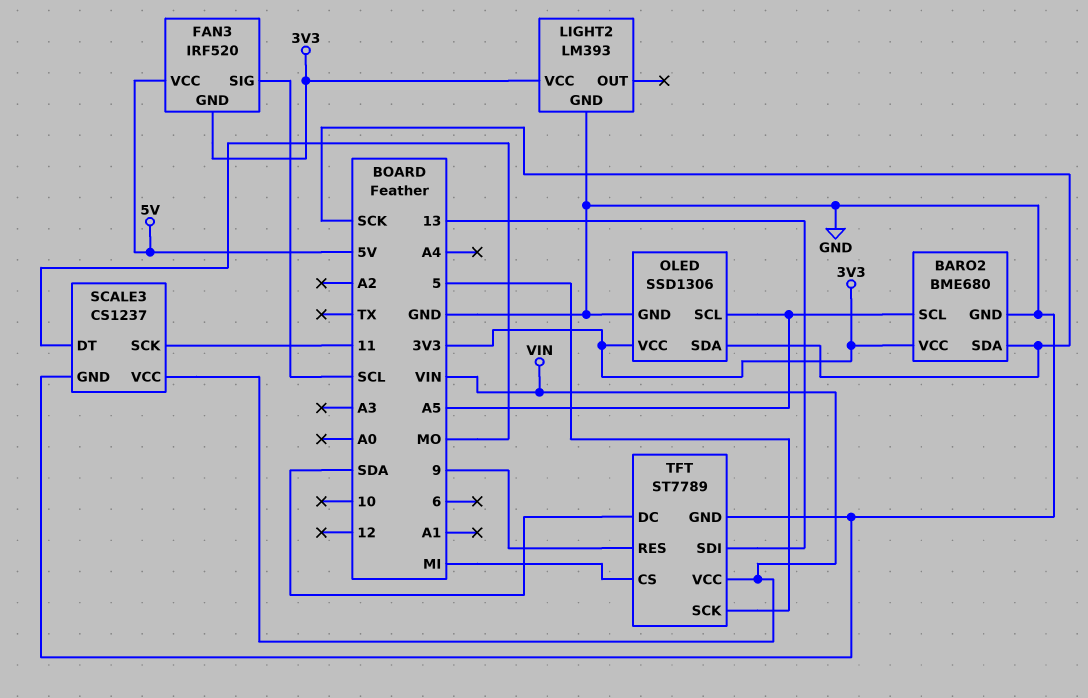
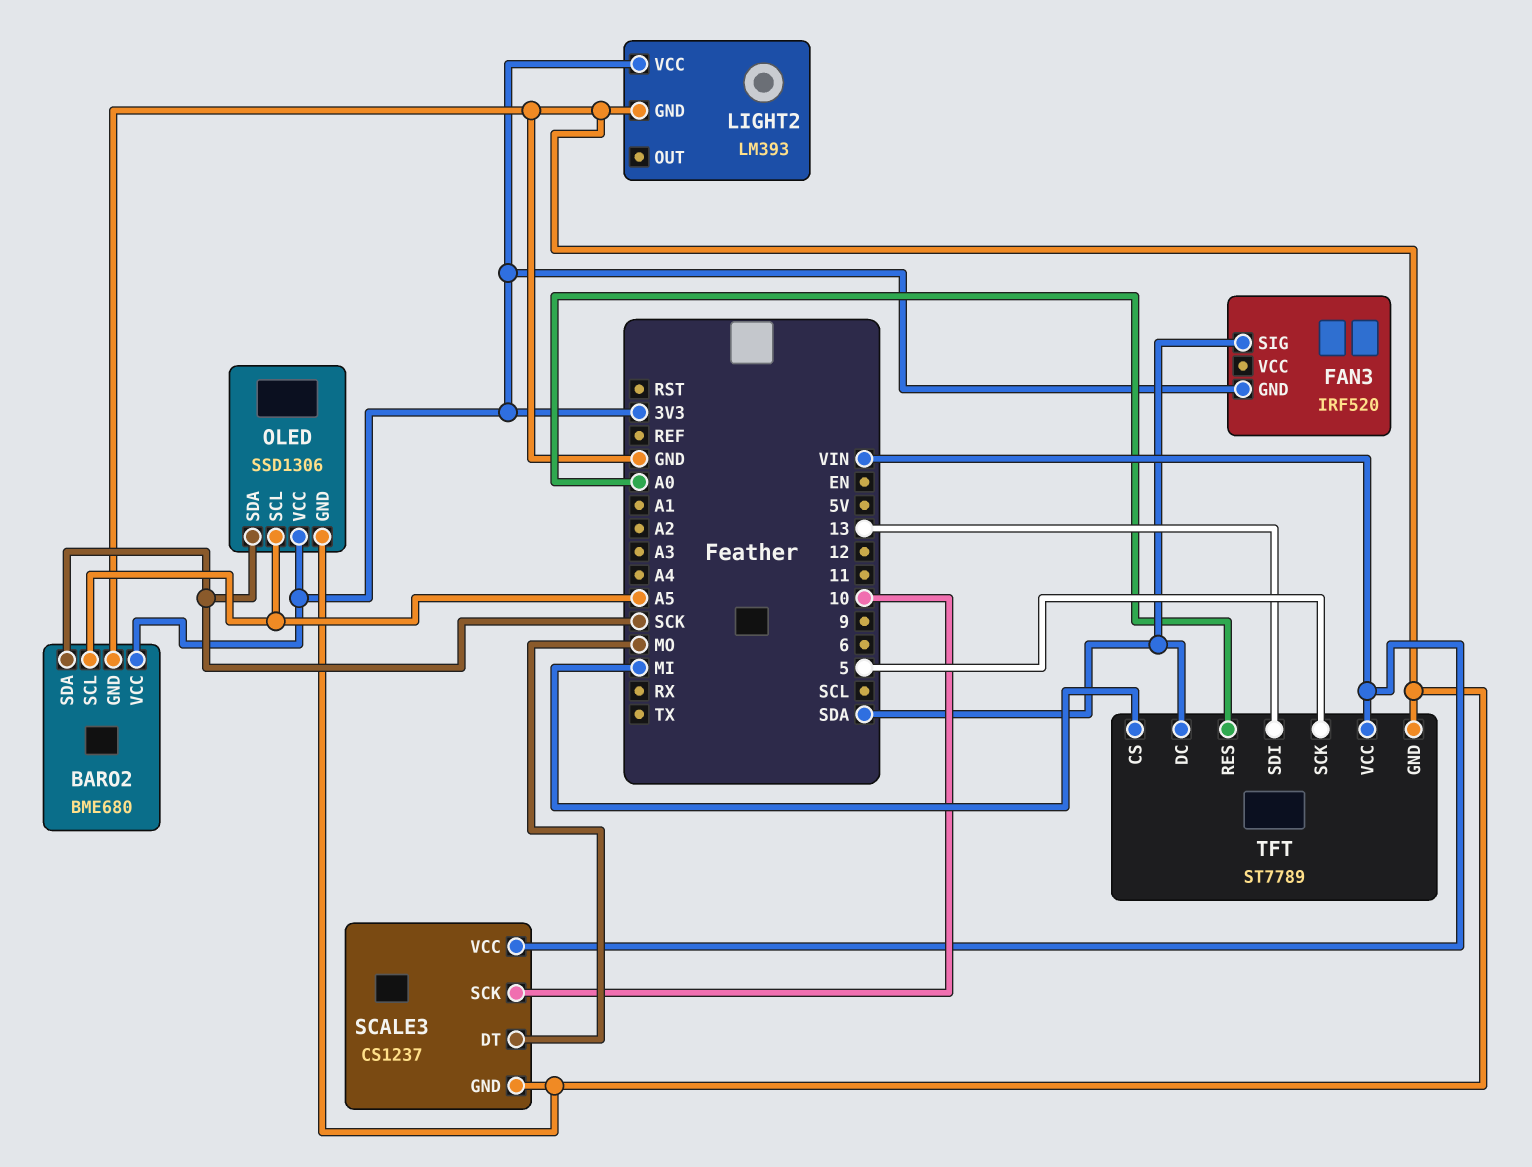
FAN3 pin SIG: SCL -> SDA
FAN3 pin VCC: 5V -> none
SCALE3 pin SCK: 11 -> 10
TFT pin RES: 9 -> A0

